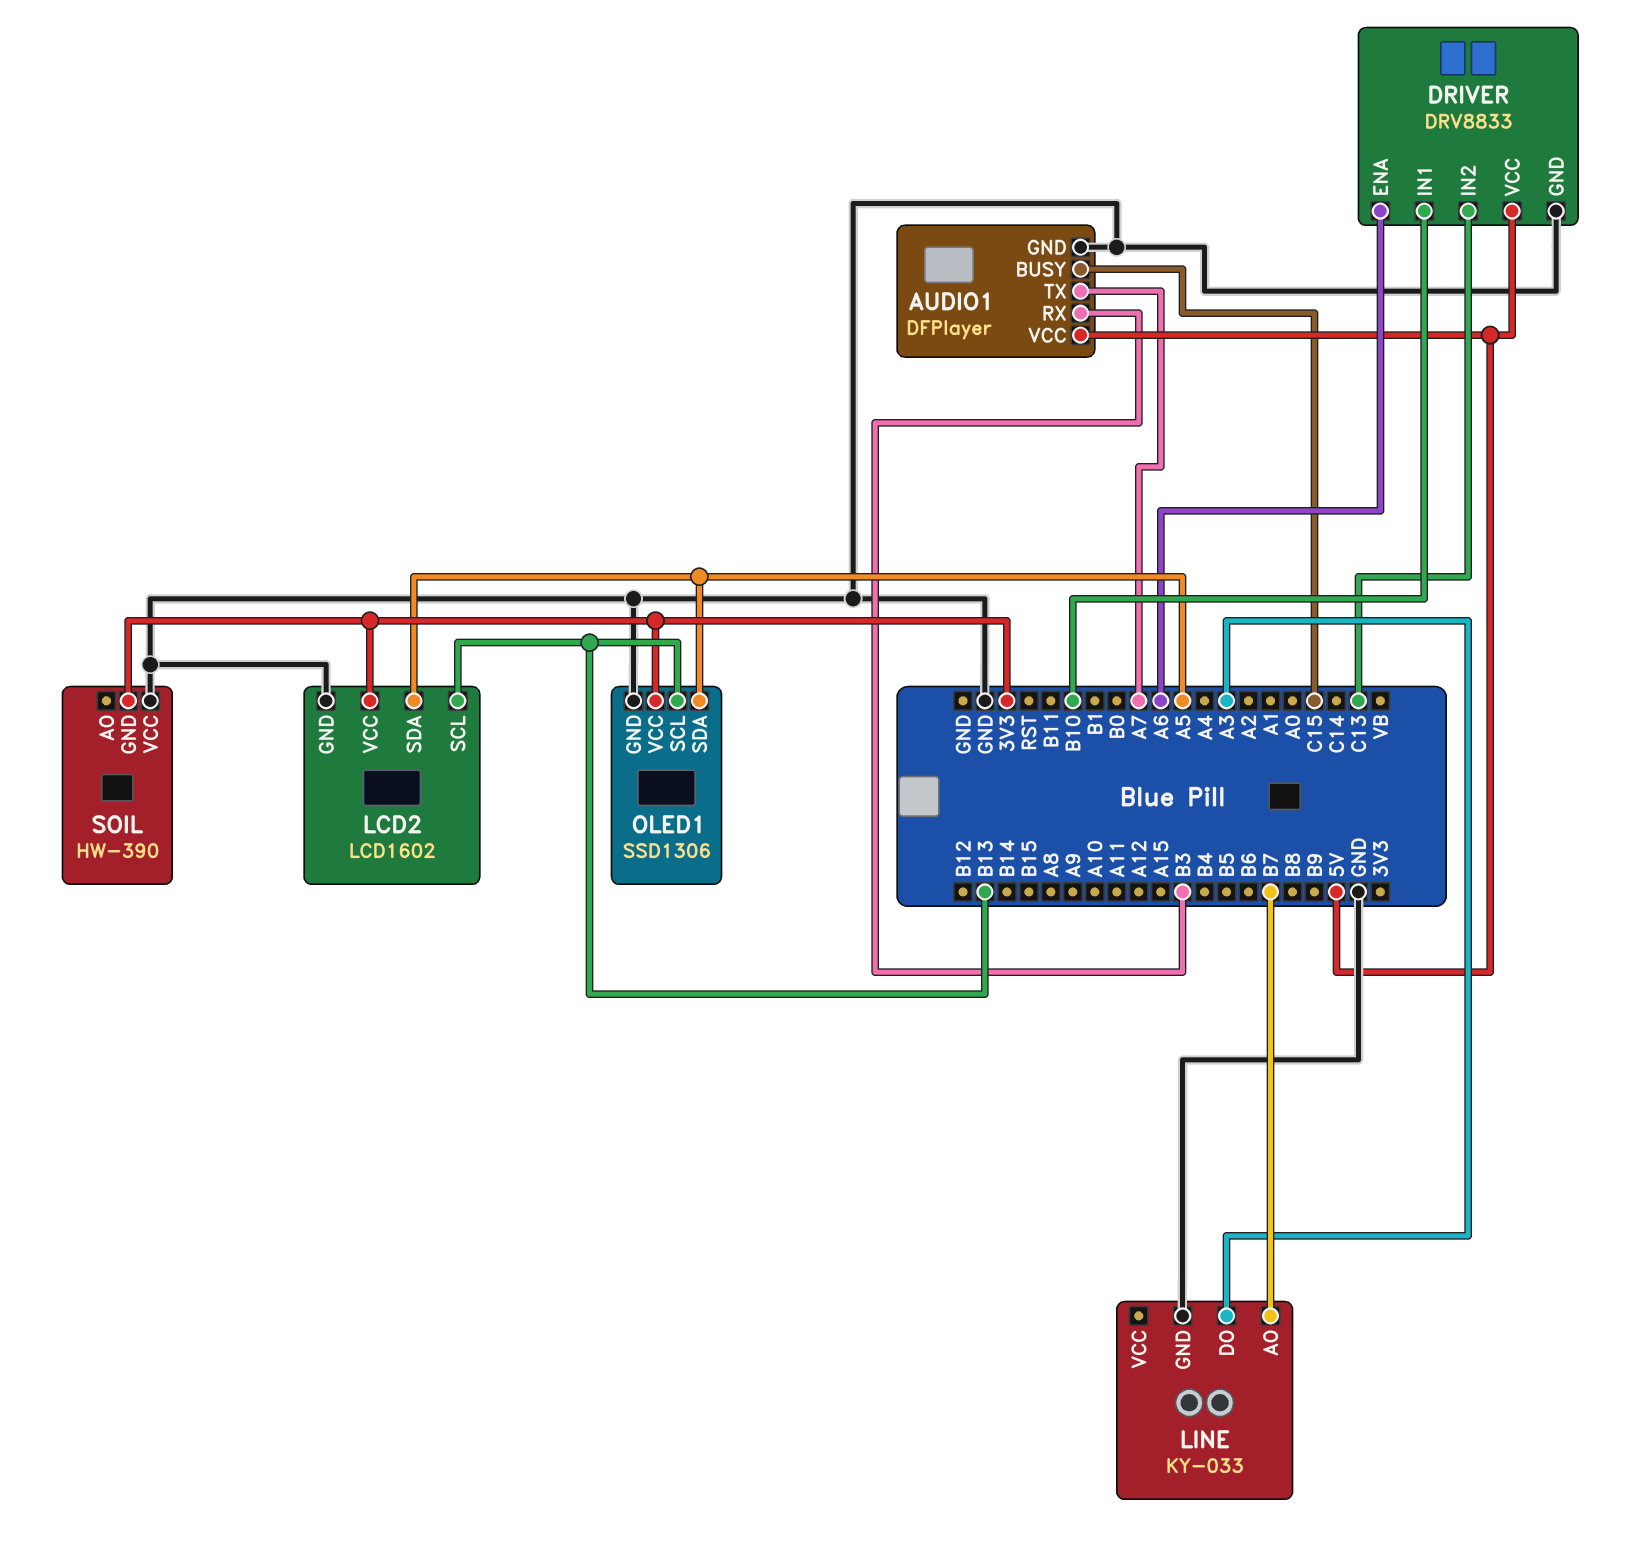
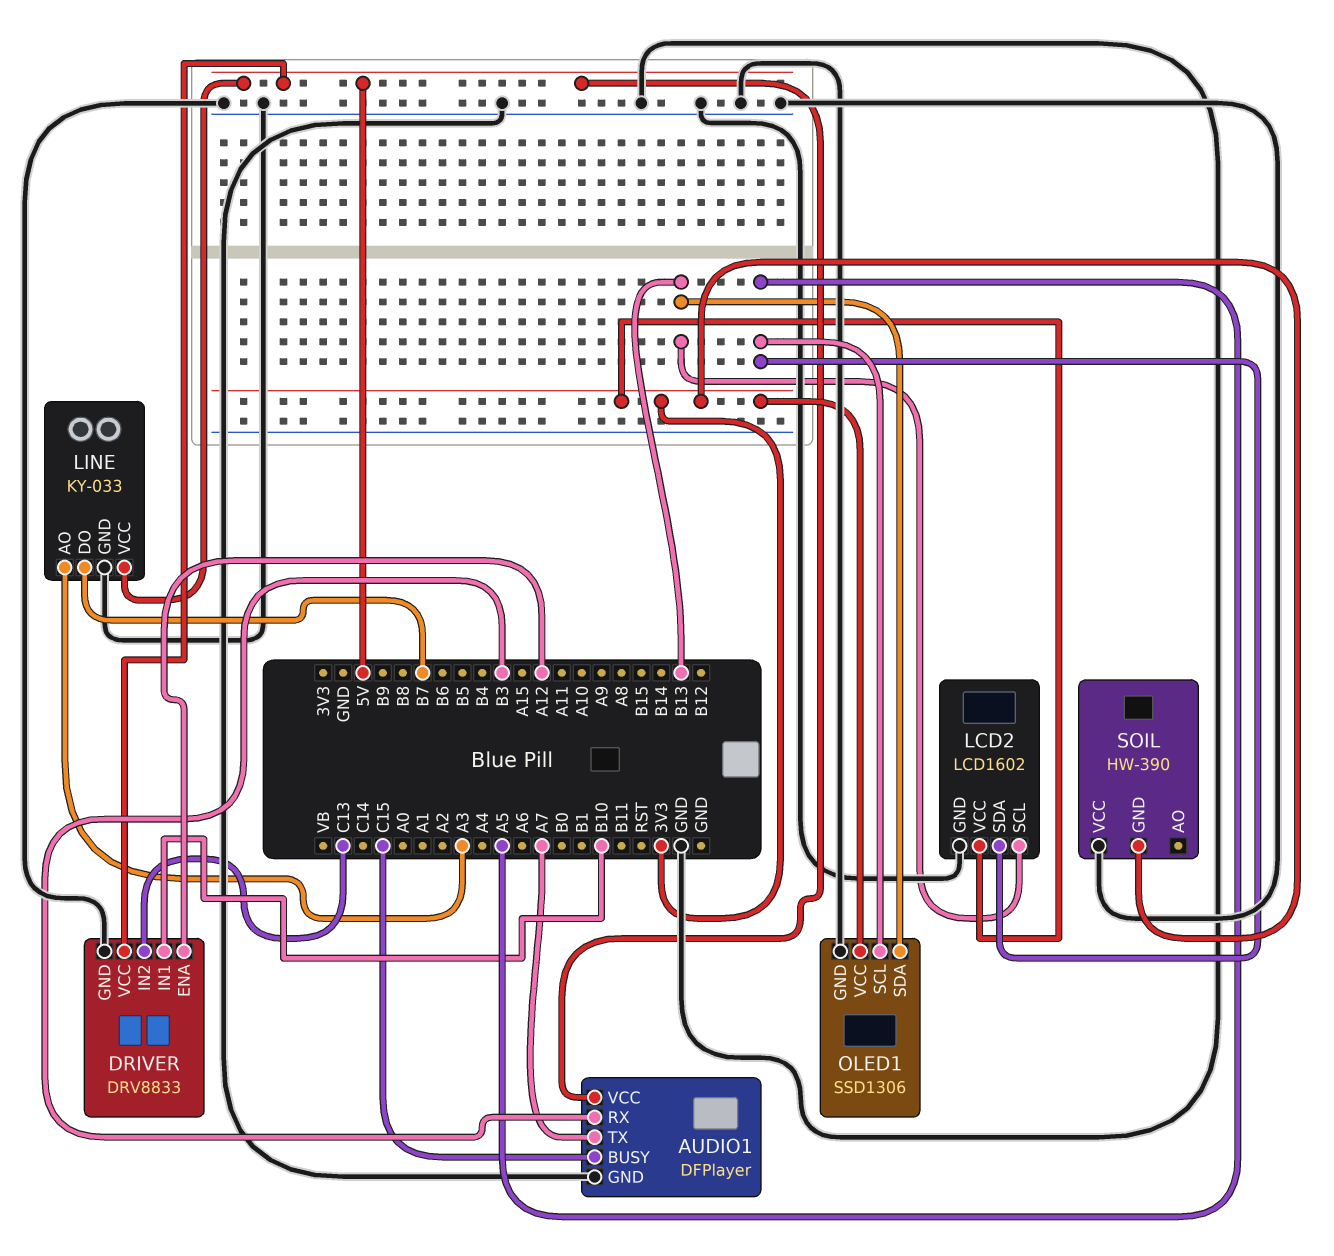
DRIVER pin ENA: A6 -> A12
LINE pin AO: B7 -> A3
LINE pin DO: A3 -> B7
LINE pin VCC: none -> 5V
OLED1 pin SCL: B13 -> A5
OLED1 pin SDA: A5 -> B13

